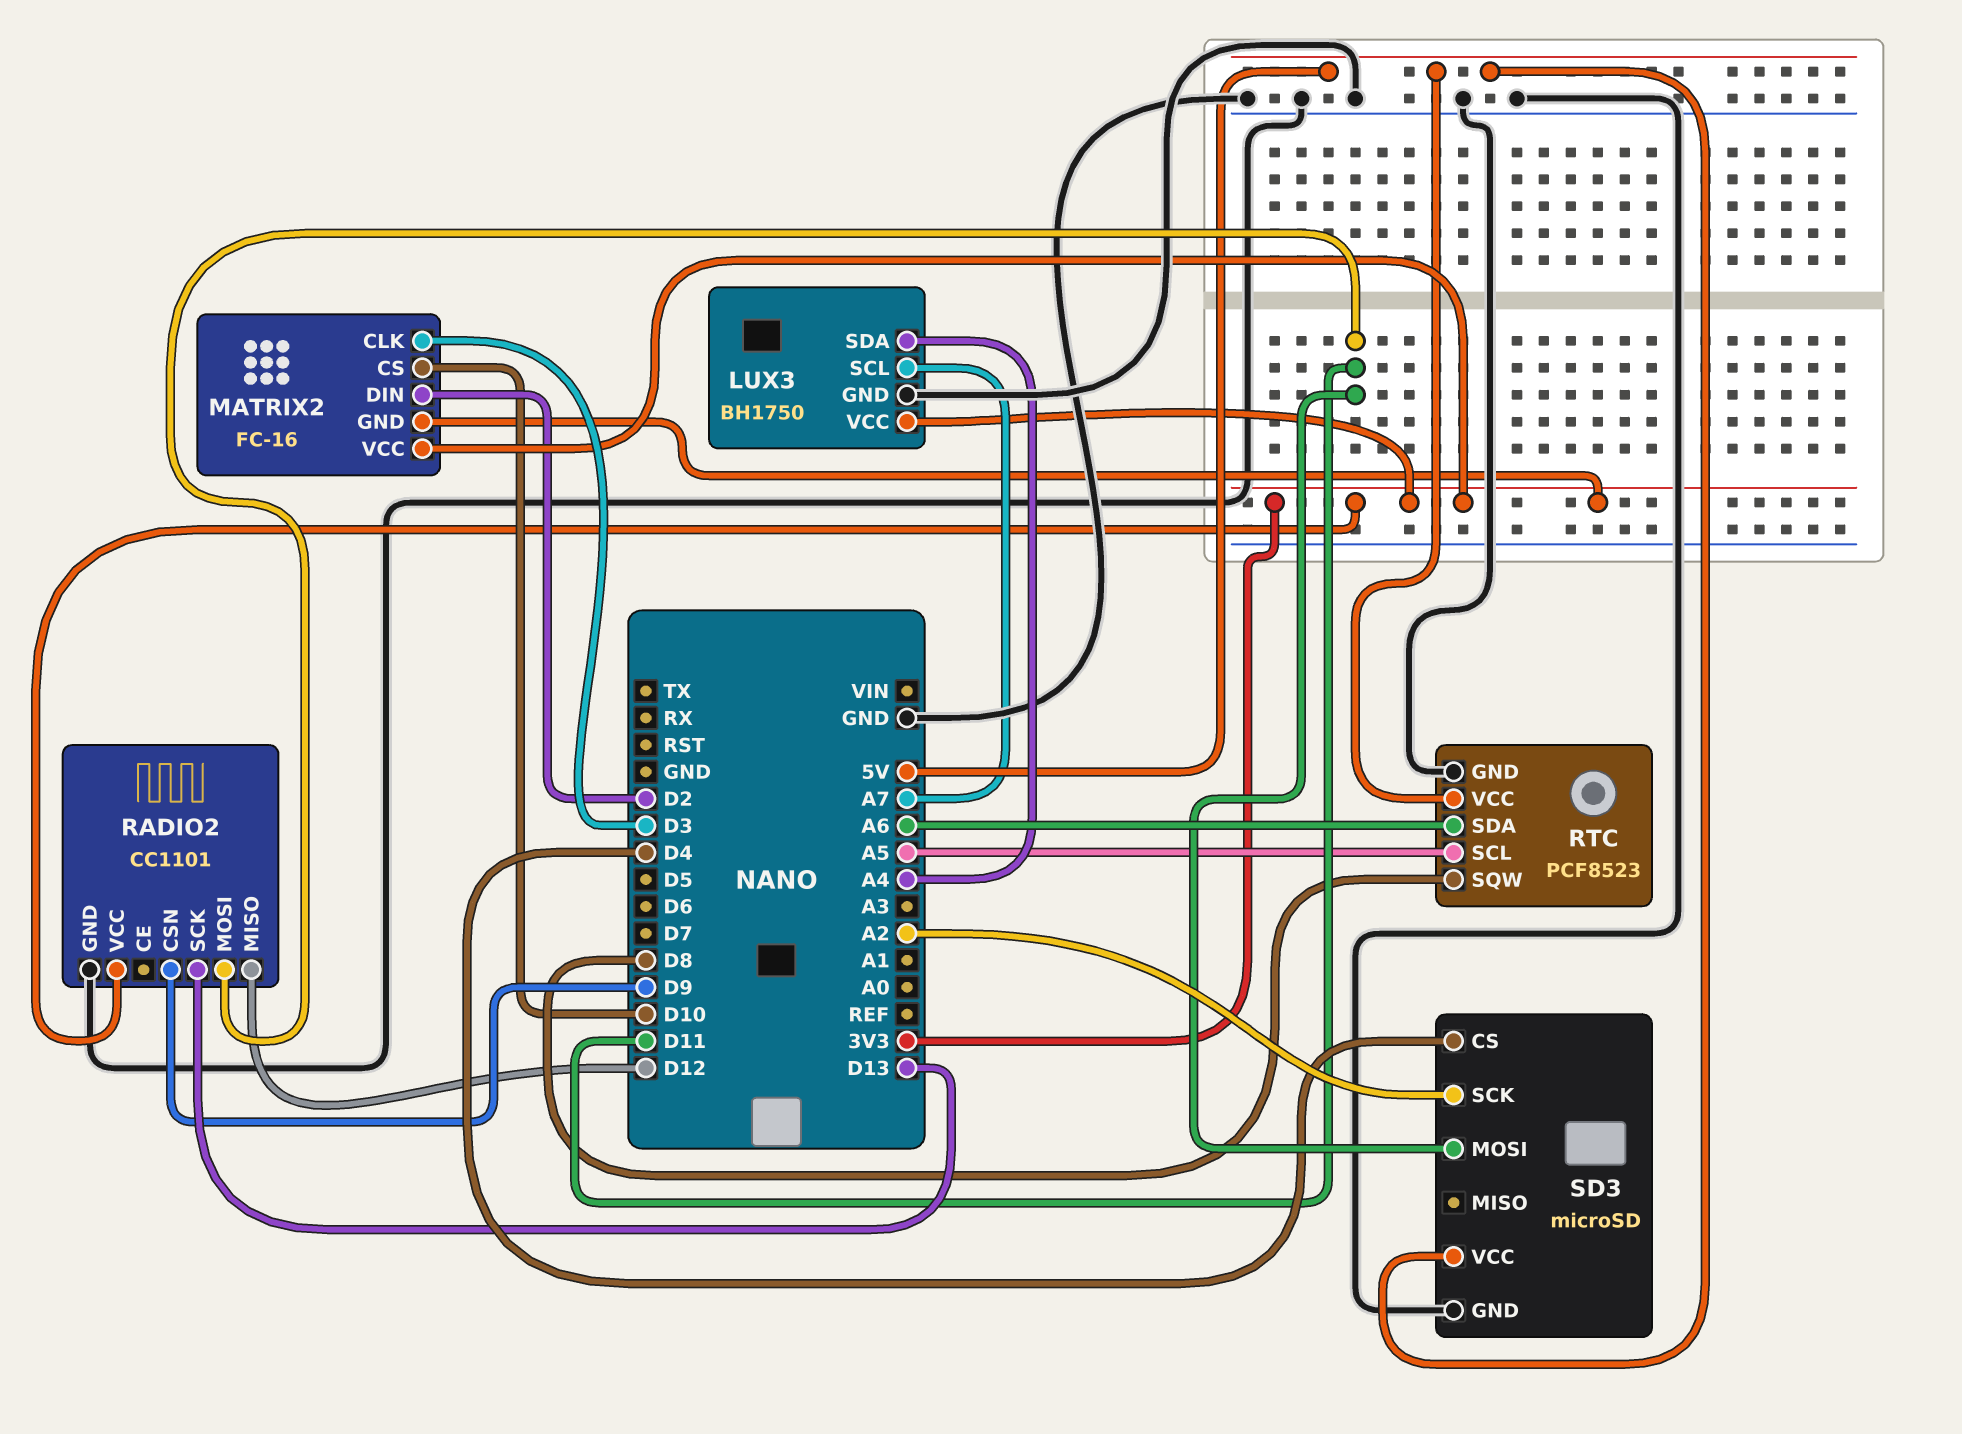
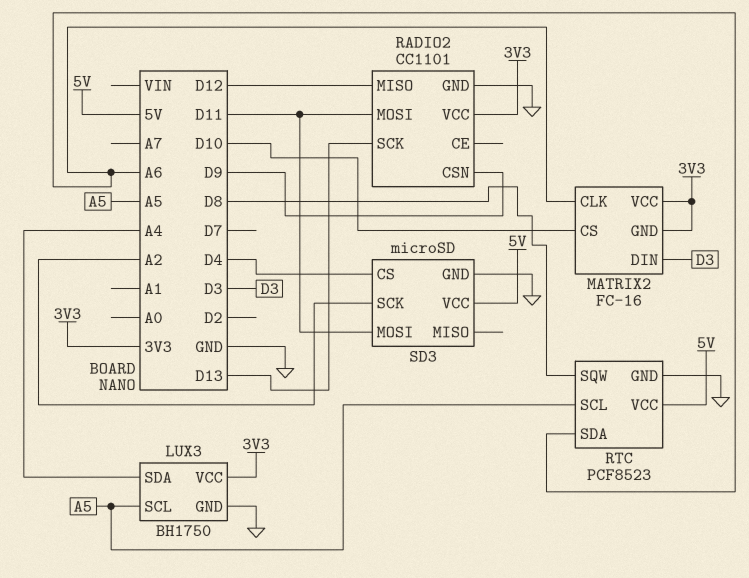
LUX3 pin SCL: A7 -> A5
MATRIX2 pin CLK: D3 -> A6
MATRIX2 pin DIN: D2 -> D3

